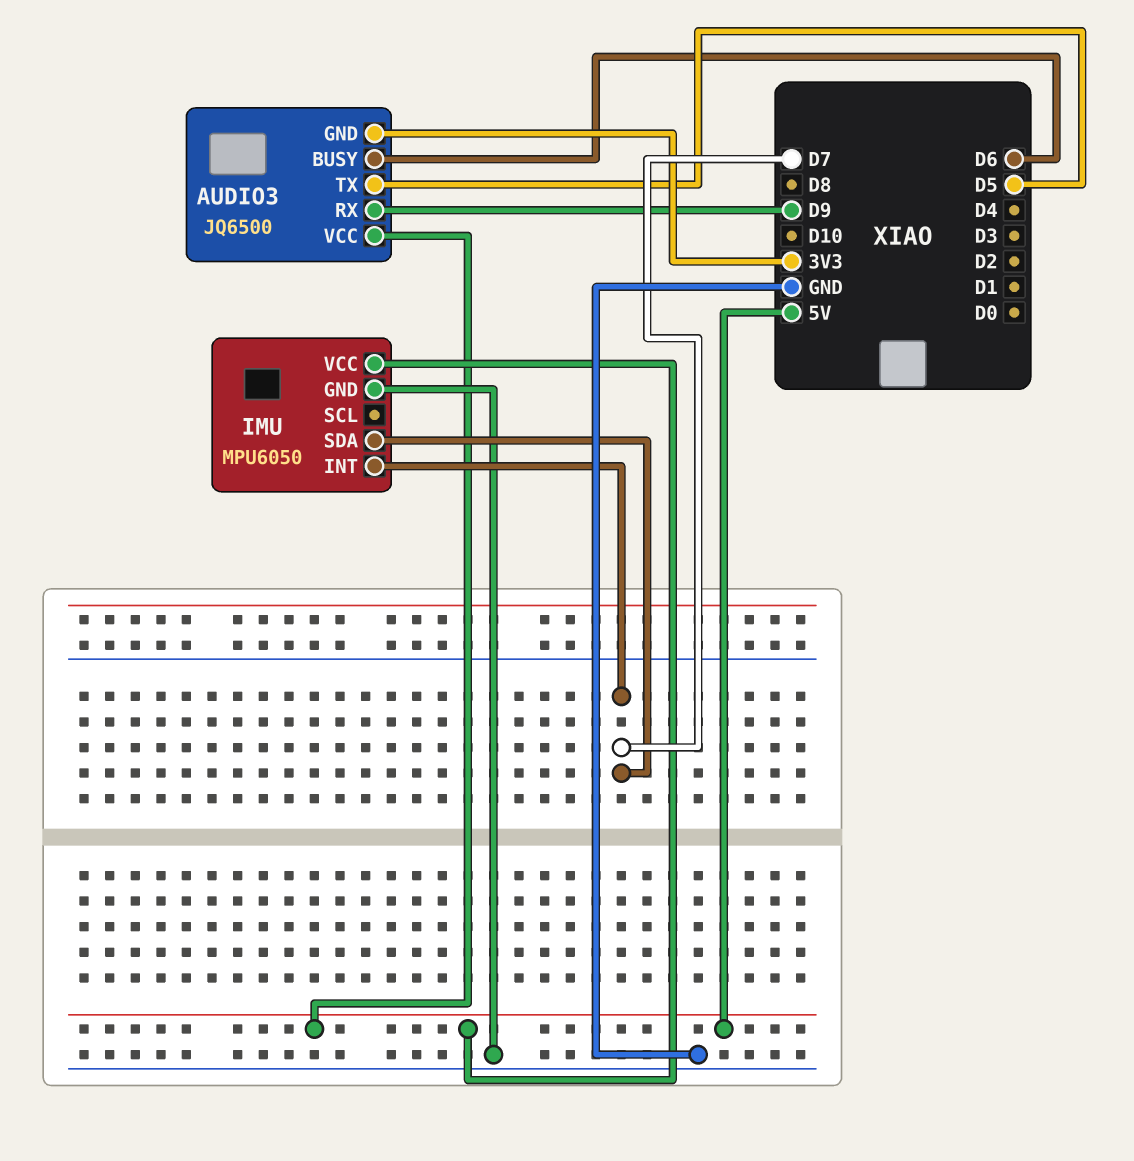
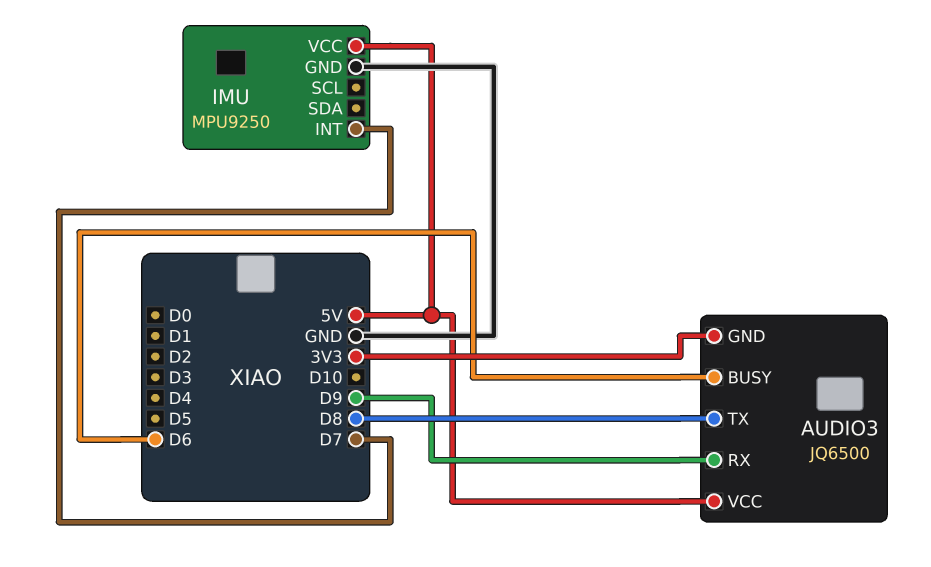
AUDIO3 pin TX: D5 -> D8
IMU: MPU6050 -> MPU9250
IMU pin SDA: D7 -> none

